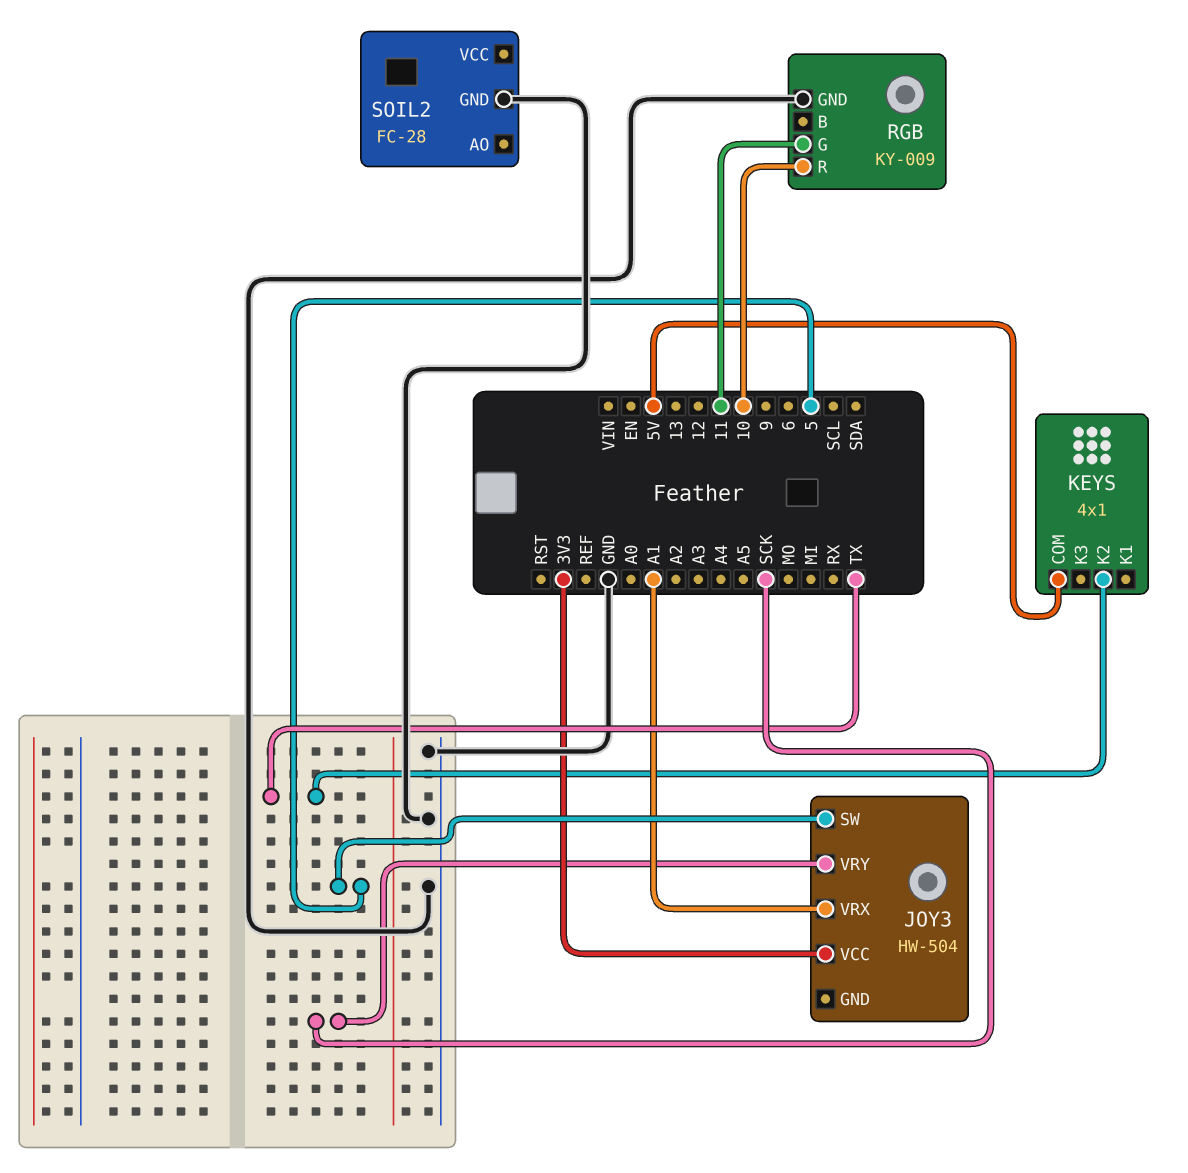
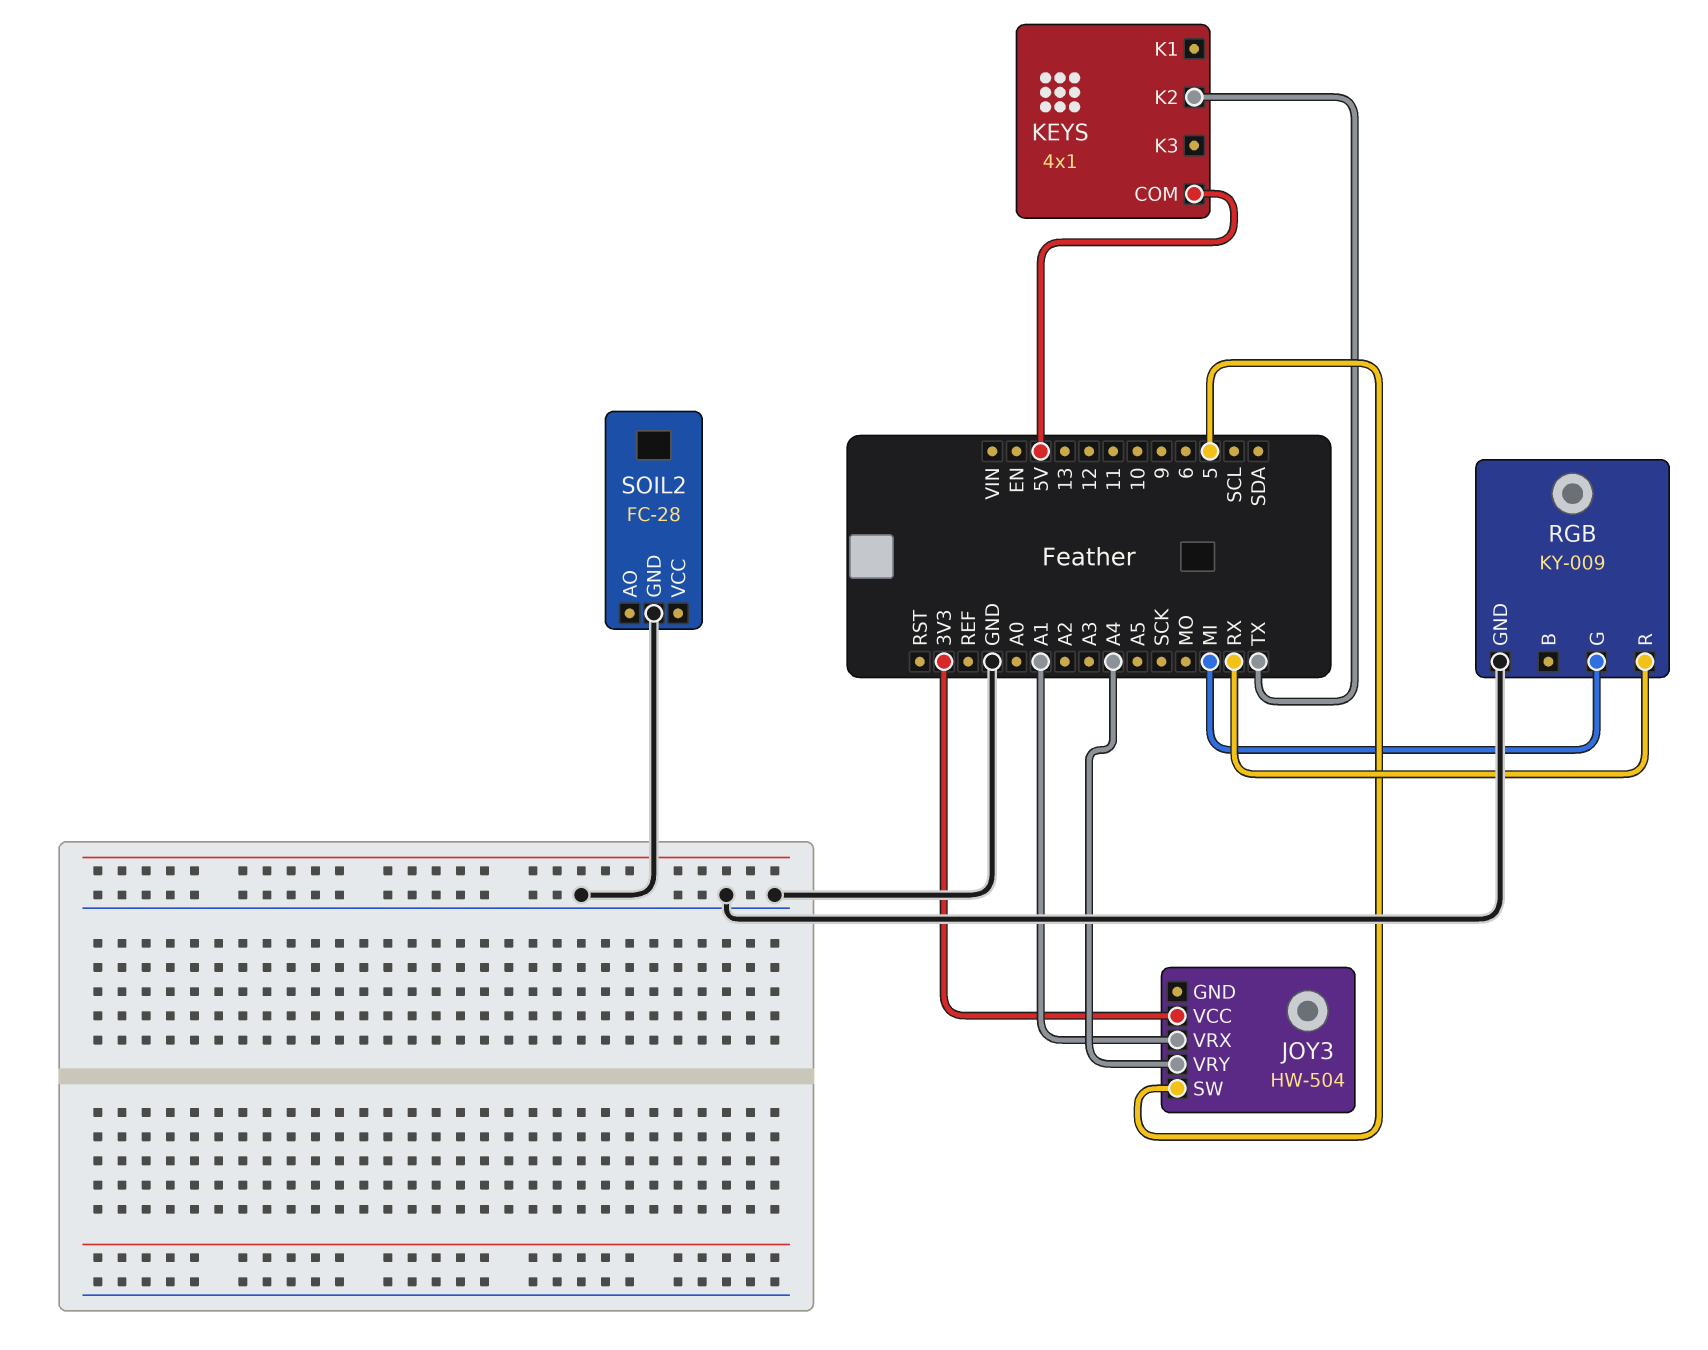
JOY3 pin VRY: SCK -> A4
RGB pin G: 11 -> MI
RGB pin R: 10 -> RX

